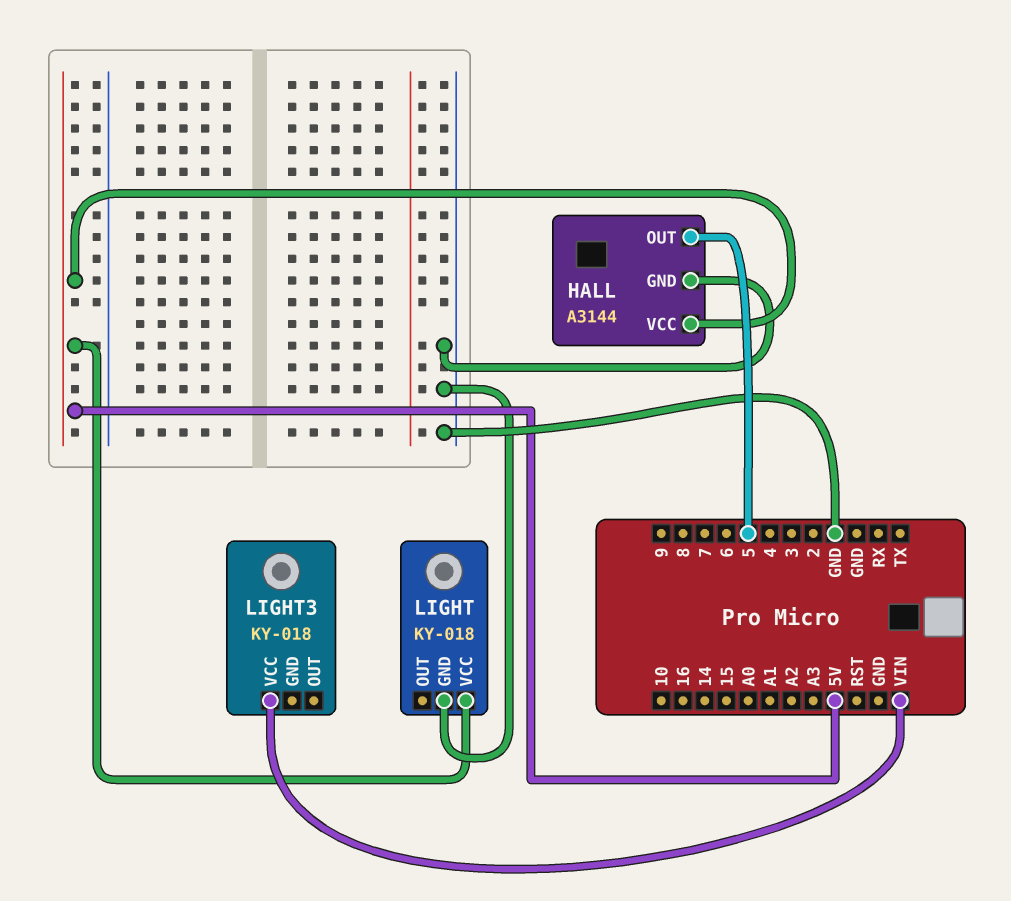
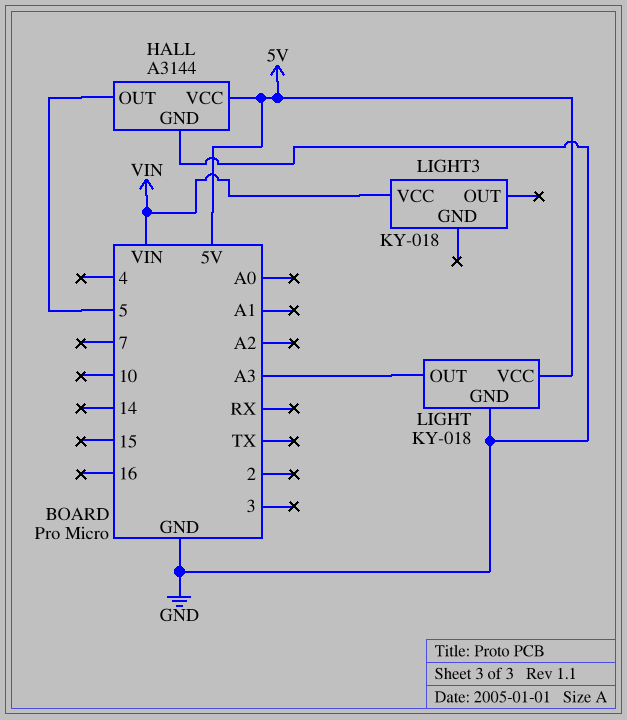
LIGHT pin OUT: none -> A3

